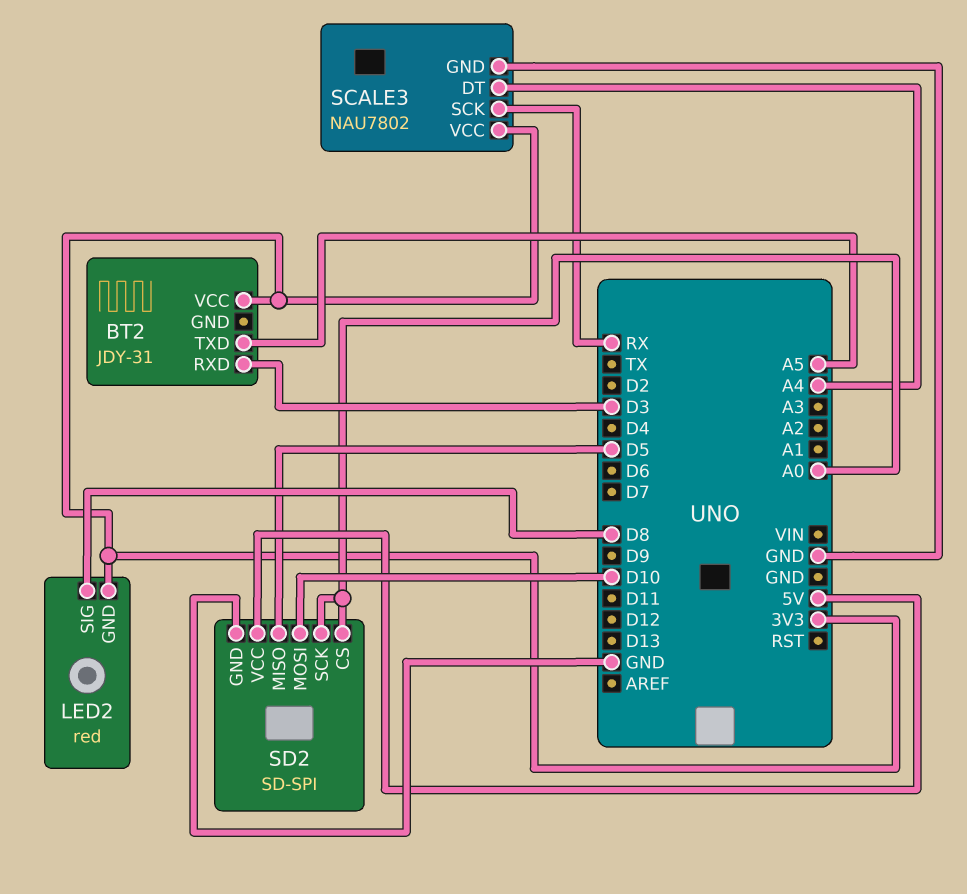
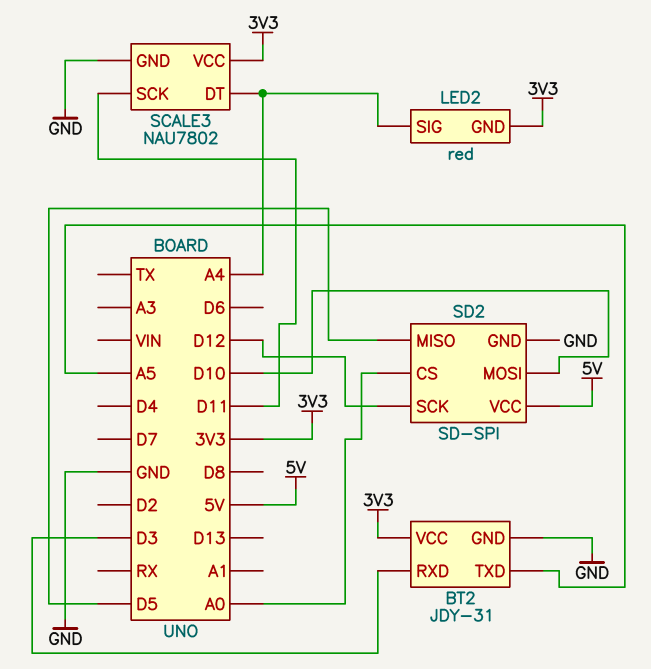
BT2 pin GND: none -> GND
LED2 pin SIG: D8 -> A4
SCALE3 pin SCK: RX -> D11
SD2 pin SCK: A0 -> D12

